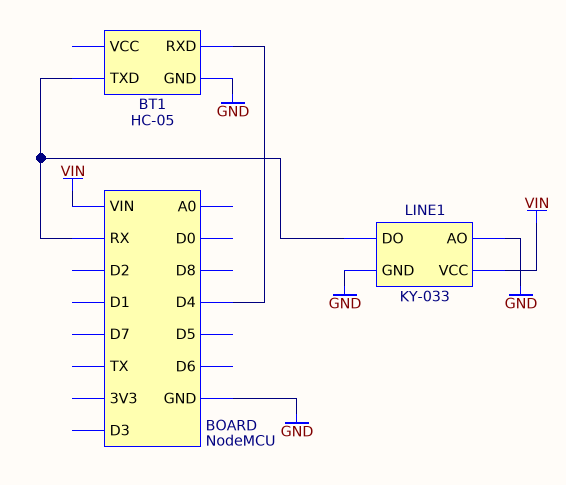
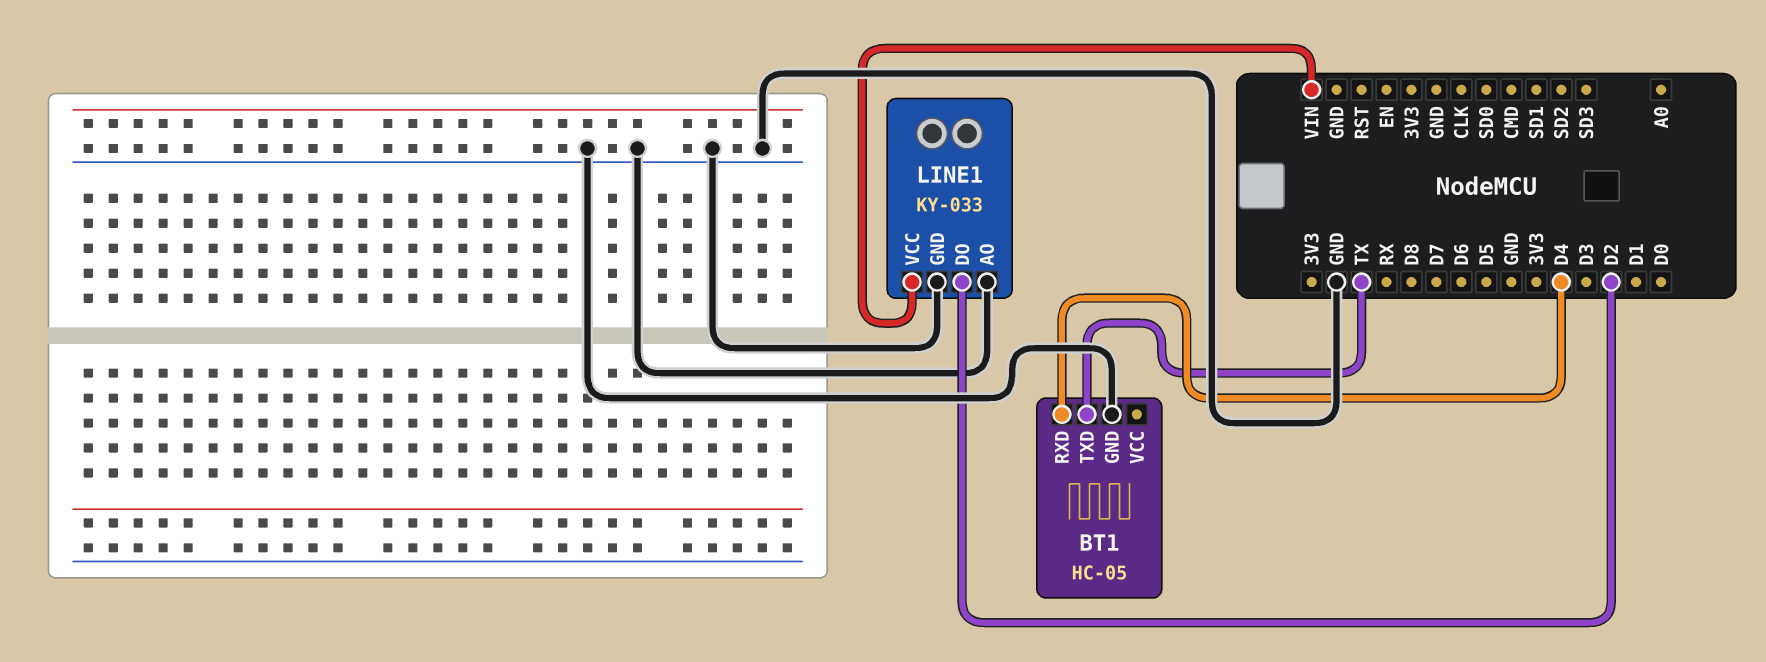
BT1 pin TXD: RX -> TX
LINE1 pin DO: RX -> D2

